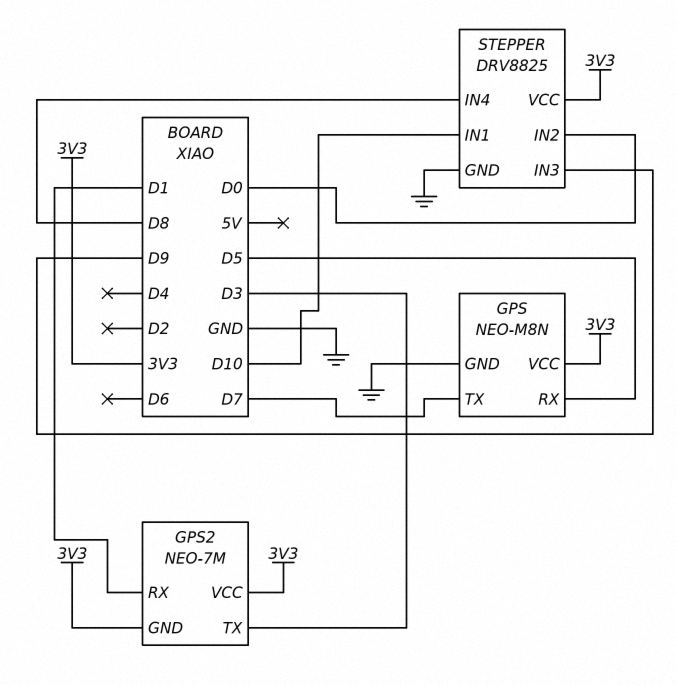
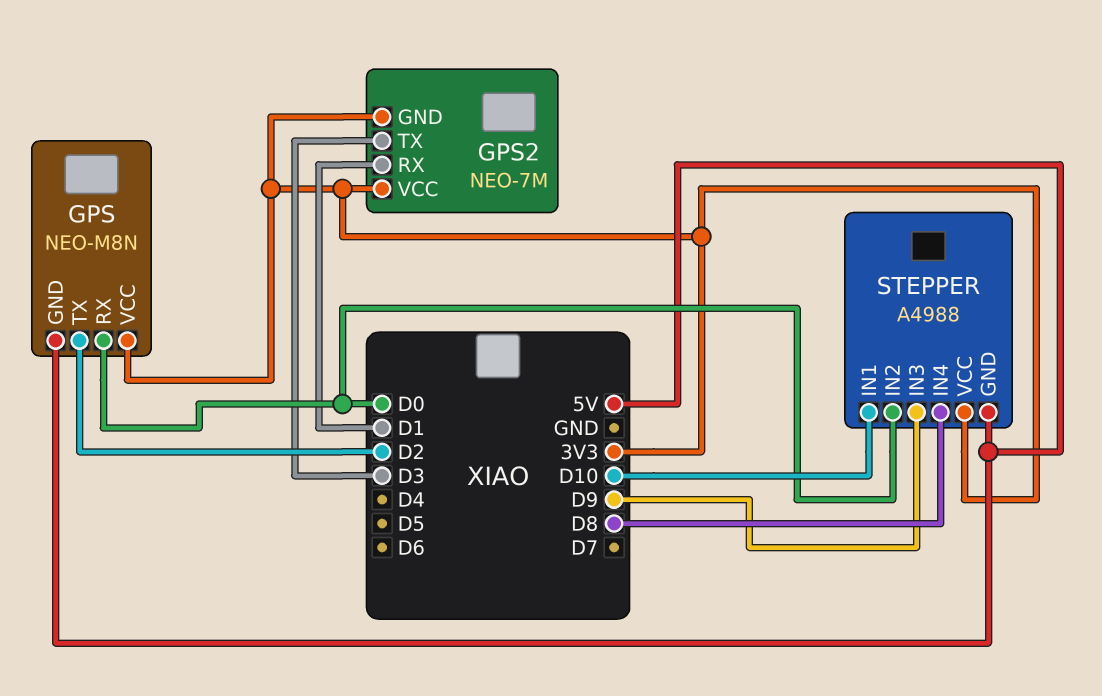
GPS pin GND: GND -> 5V
GPS pin RX: D5 -> D0
GPS pin TX: D7 -> D2
STEPPER: DRV8825 -> A4988
STEPPER pin GND: GND -> 5V

